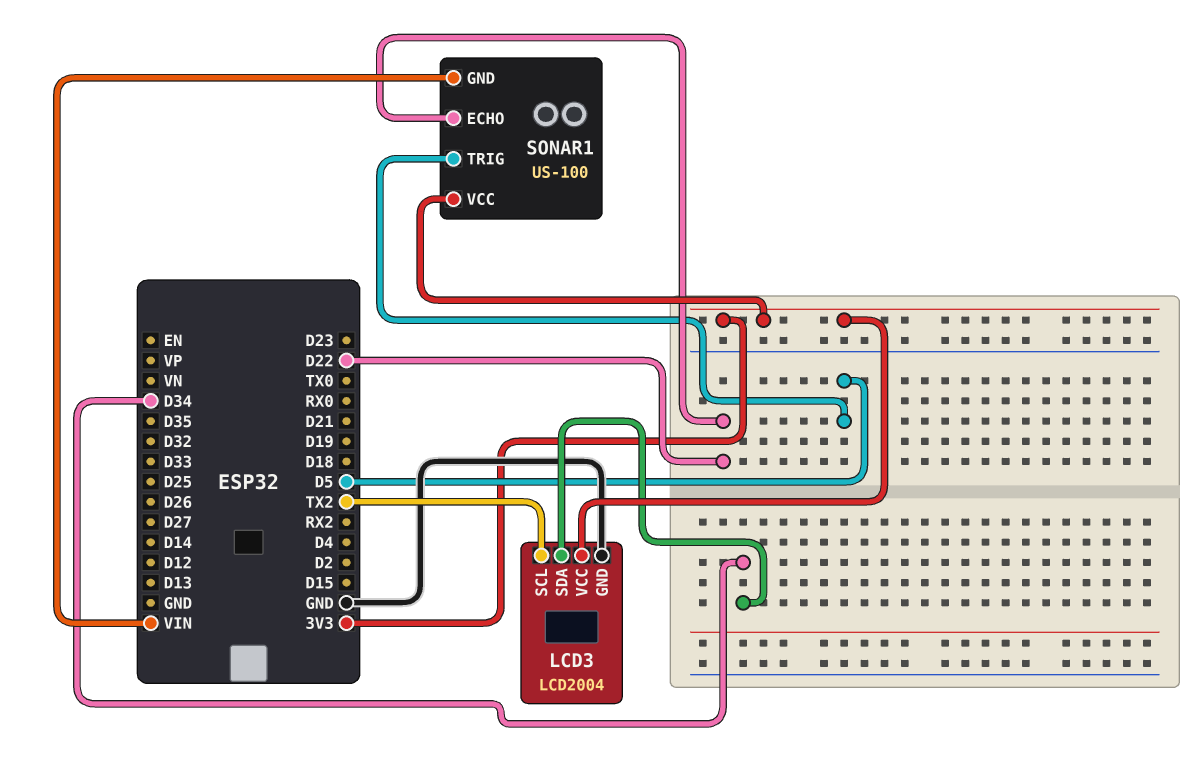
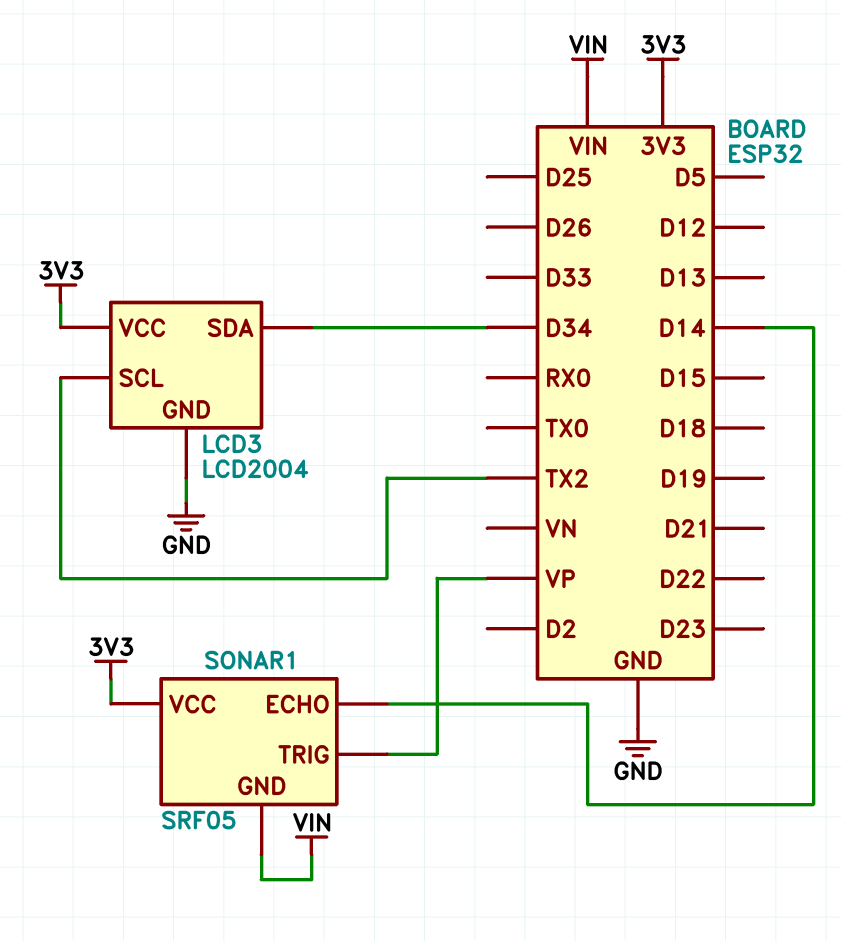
SONAR1: US-100 -> SRF05
SONAR1 pin ECHO: D22 -> D14
SONAR1 pin TRIG: D5 -> VP

